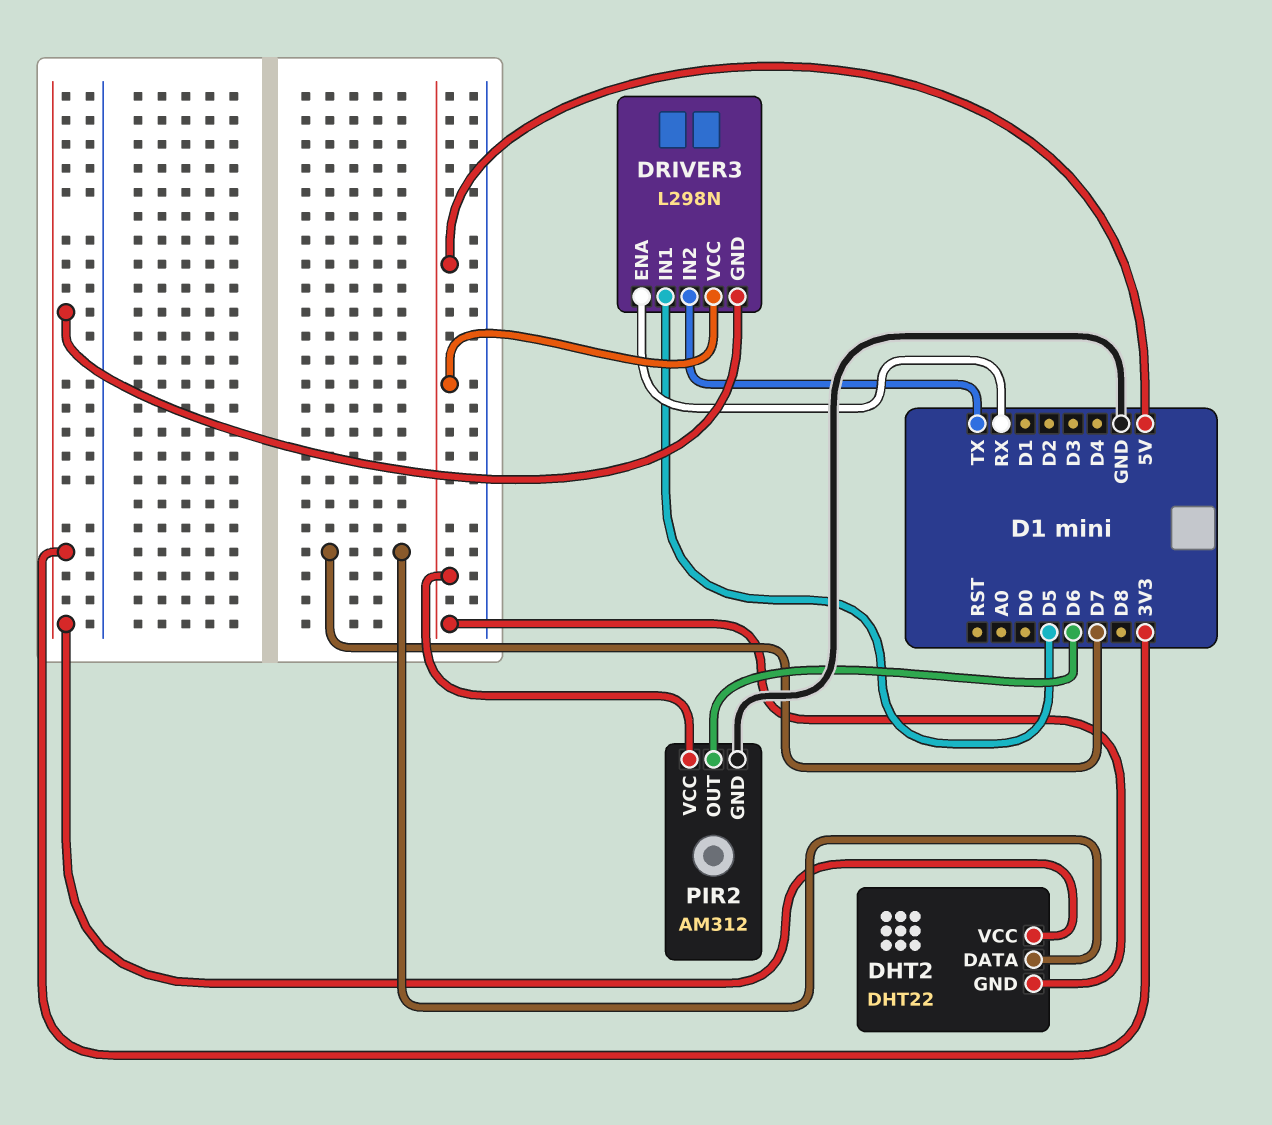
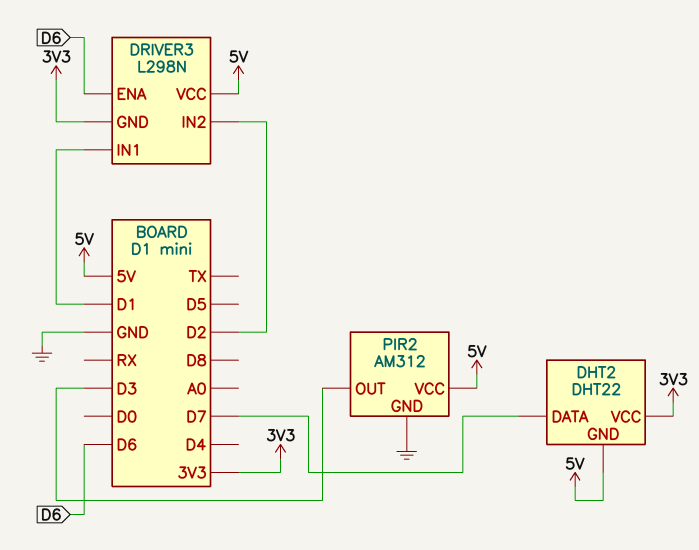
DRIVER3 pin ENA: RX -> D6
DRIVER3 pin IN1: D5 -> D1
DRIVER3 pin IN2: TX -> D2
PIR2 pin OUT: D6 -> D3

